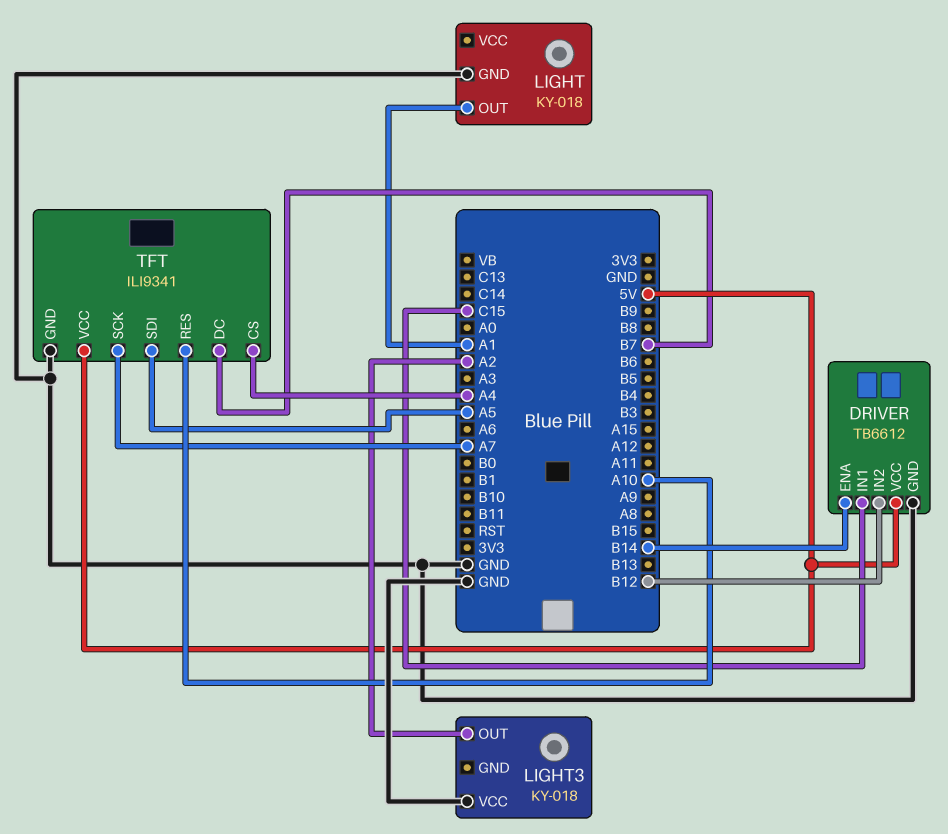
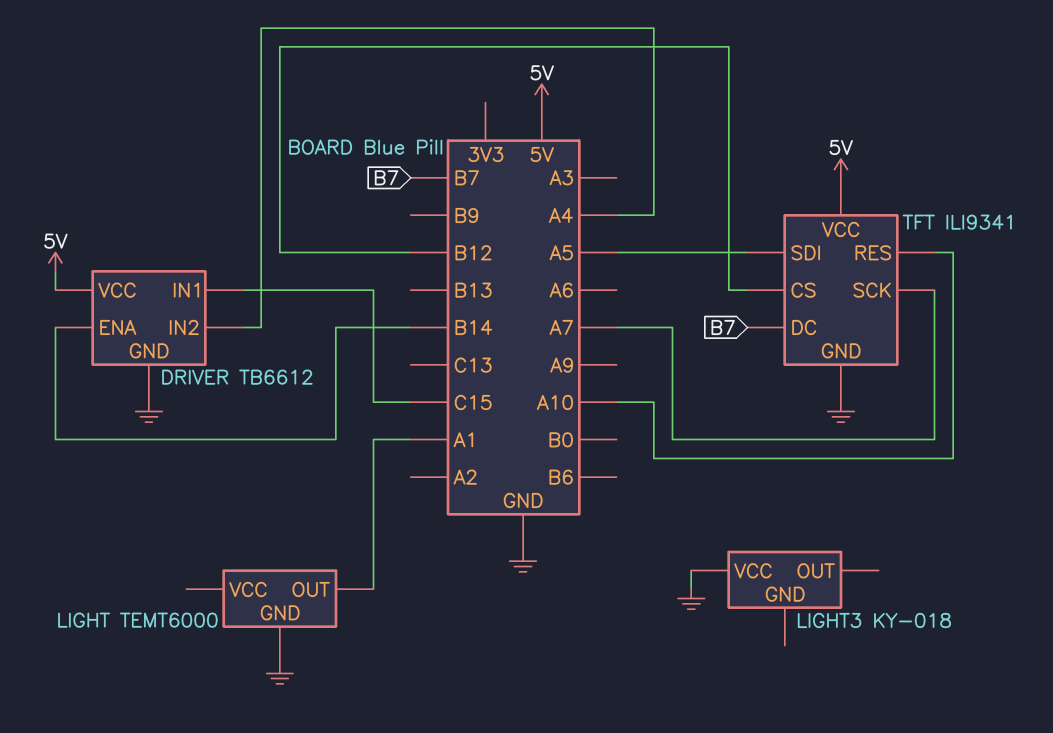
DRIVER pin IN2: B12 -> A4
LIGHT: KY-018 -> TEMT6000
LIGHT3 pin OUT: A2 -> none
TFT pin CS: A4 -> B12

